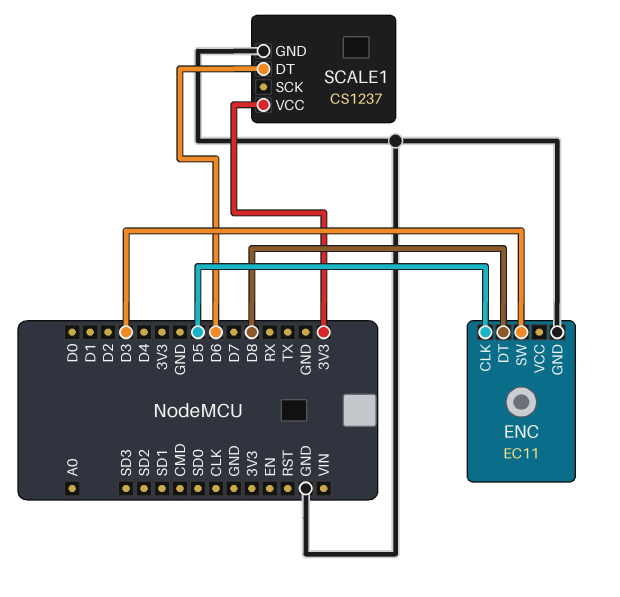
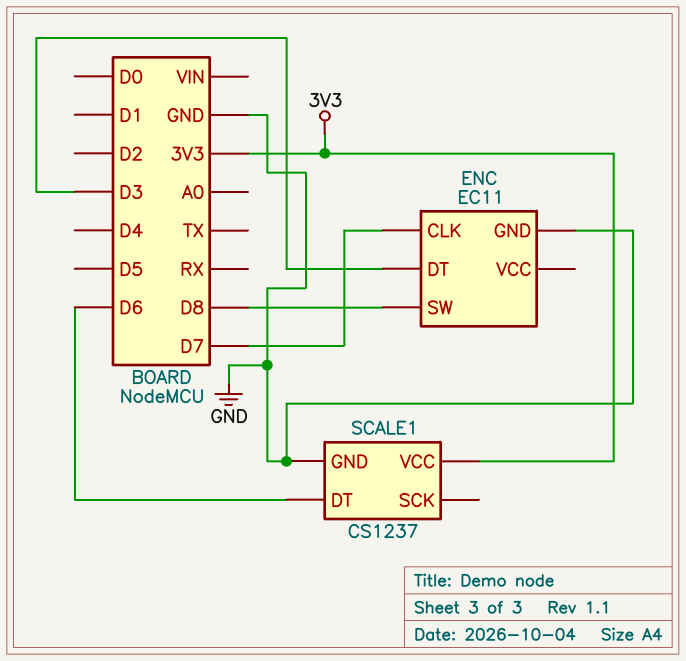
ENC pin CLK: D5 -> D7
ENC pin DT: D8 -> D3
ENC pin SW: D3 -> D8

